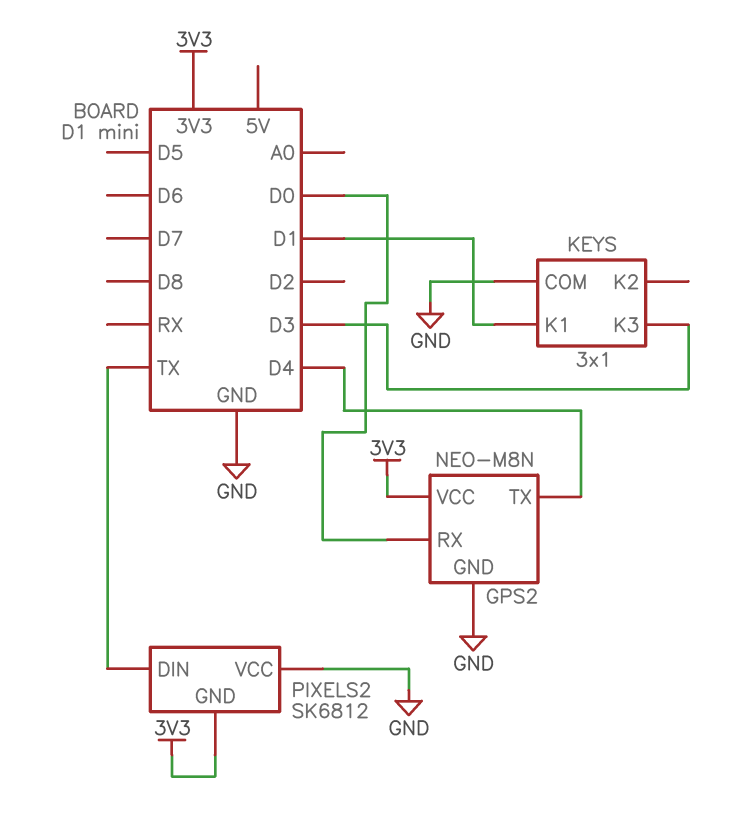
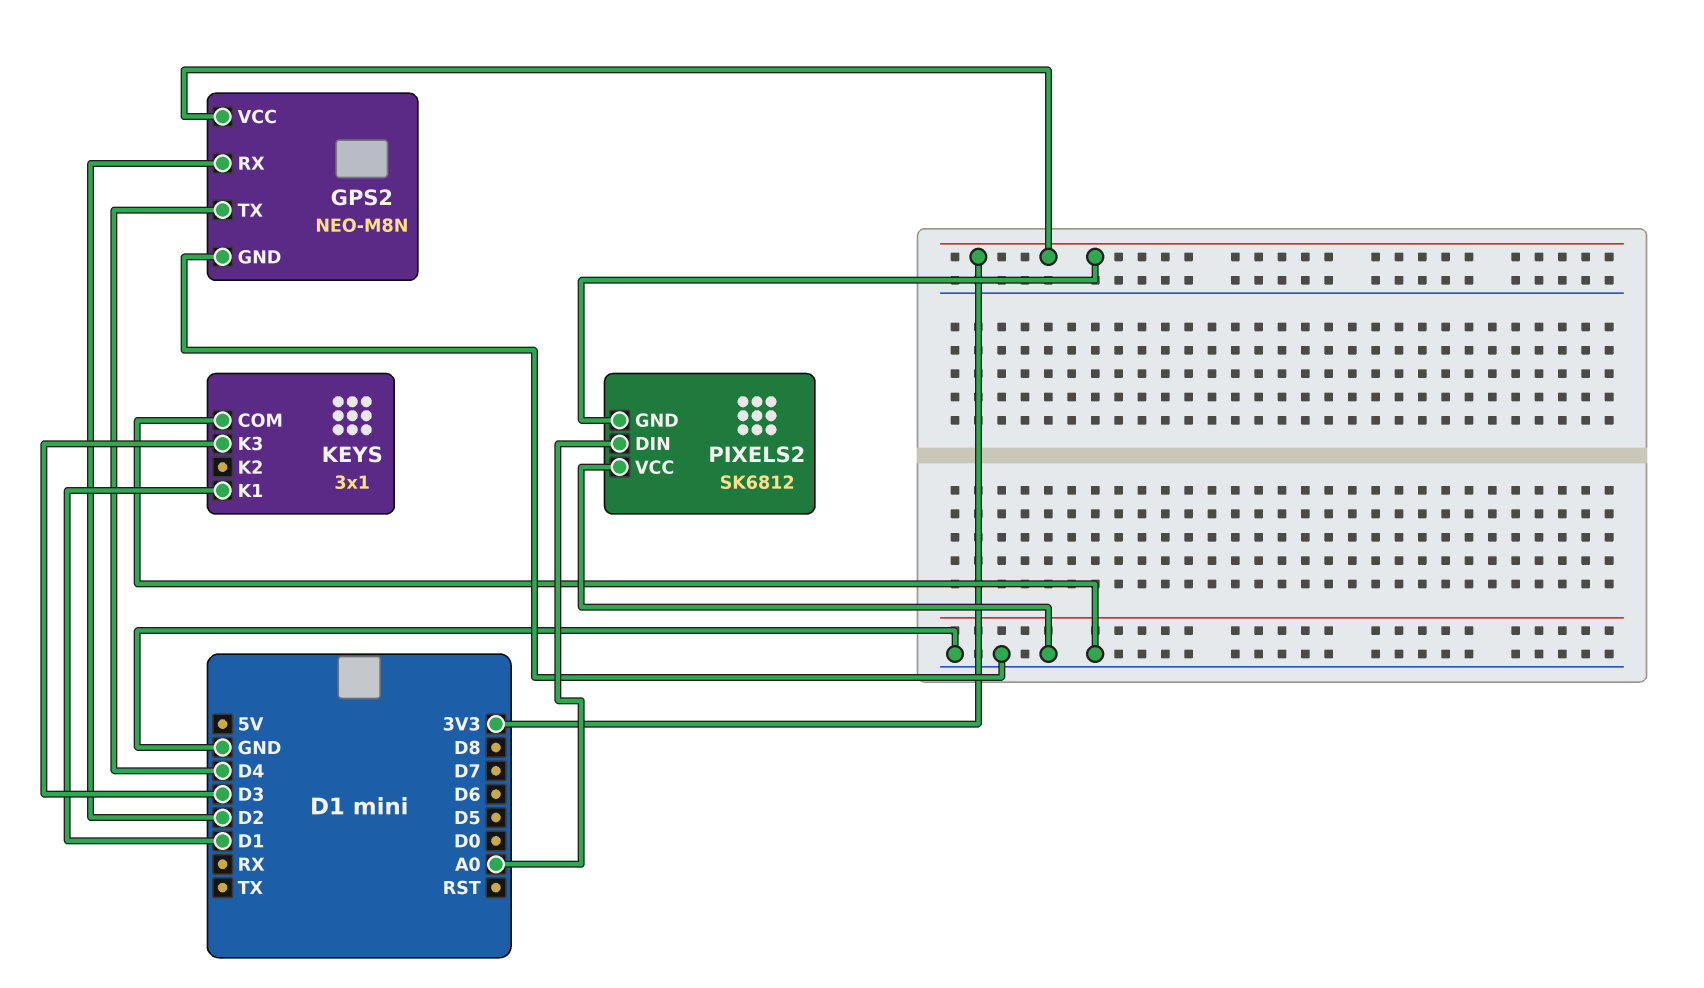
GPS2 pin RX: D0 -> D2
PIXELS2 pin DIN: TX -> A0

